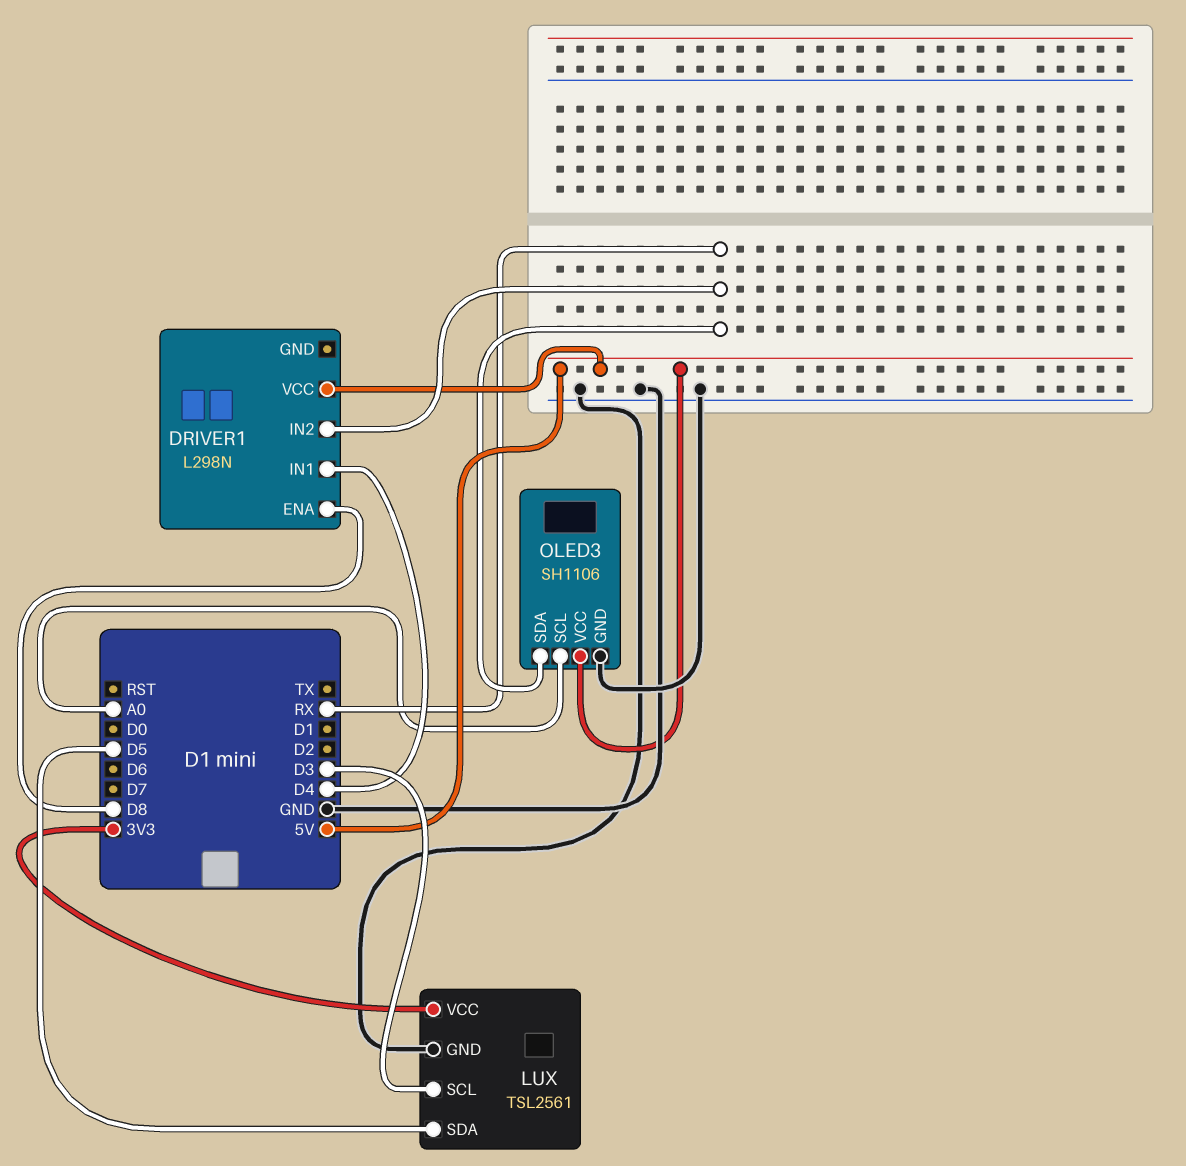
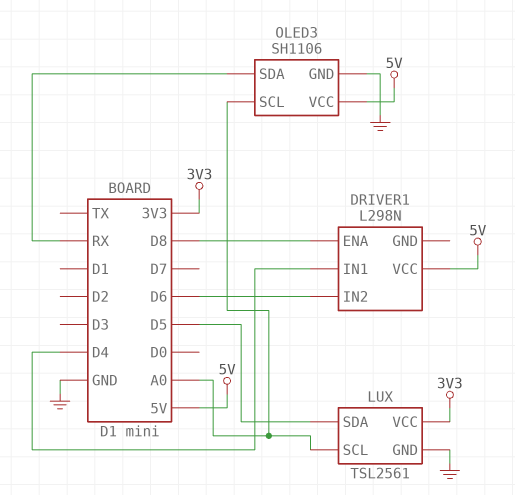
DRIVER1 pin IN2: RX -> D6
LUX pin SCL: D3 -> A0

